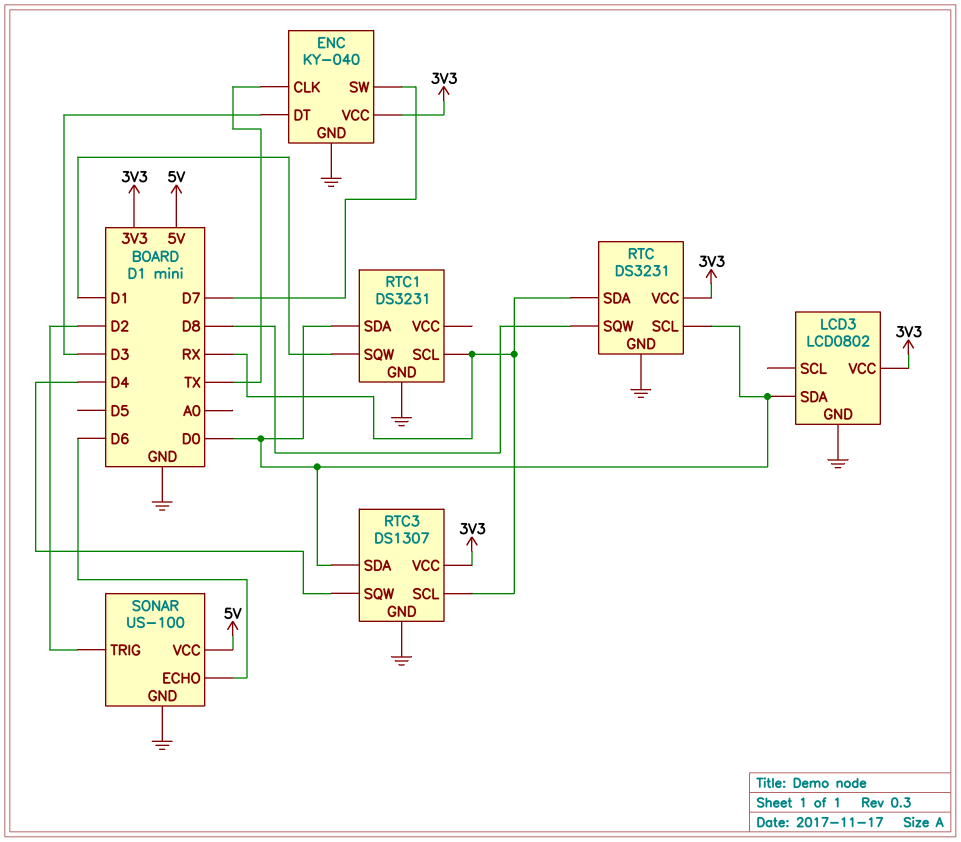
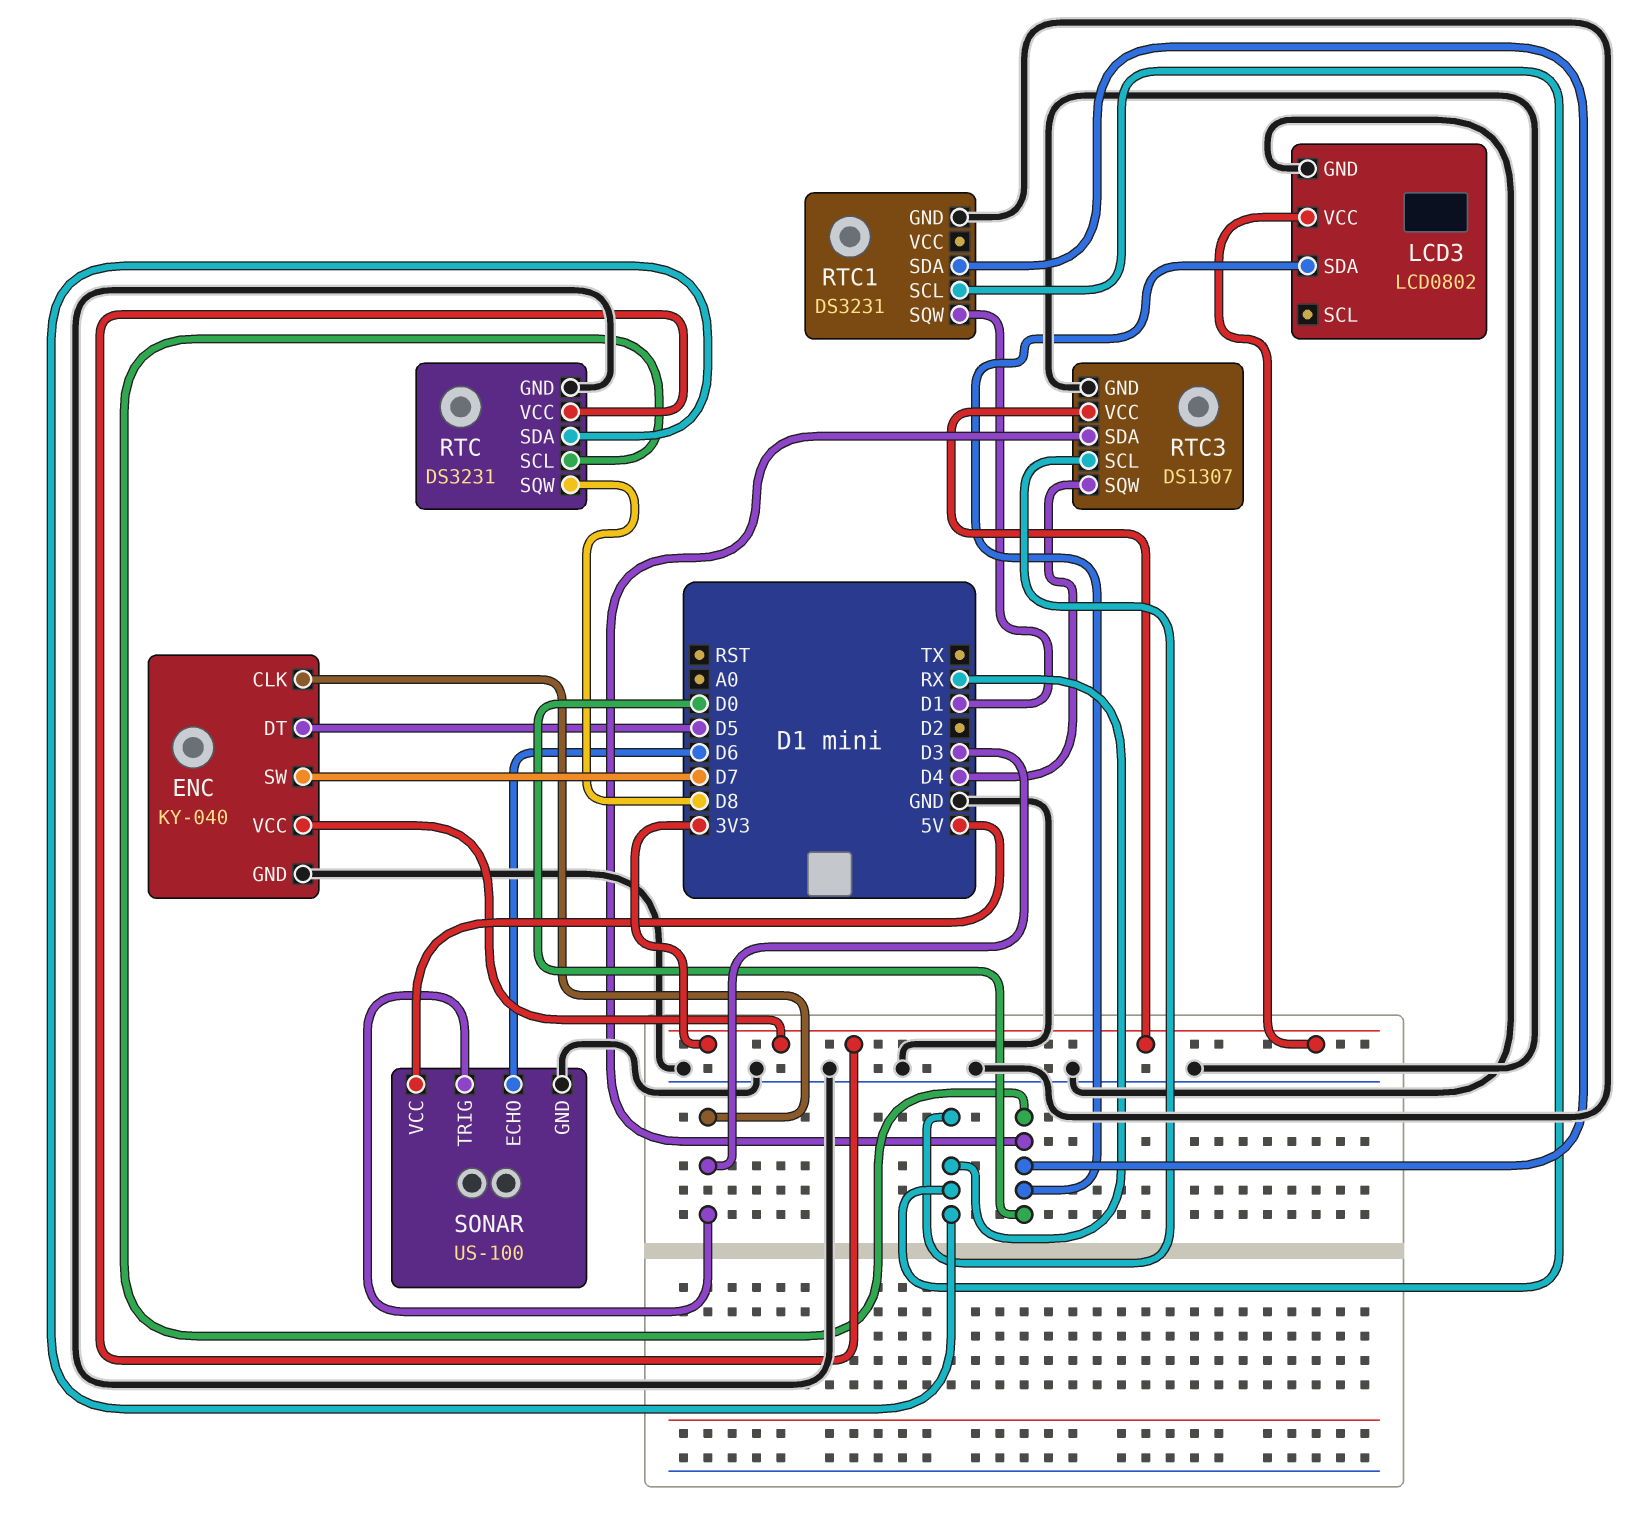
ENC pin CLK: TX -> D3
ENC pin DT: D3 -> D5
SONAR pin TRIG: D2 -> D3

